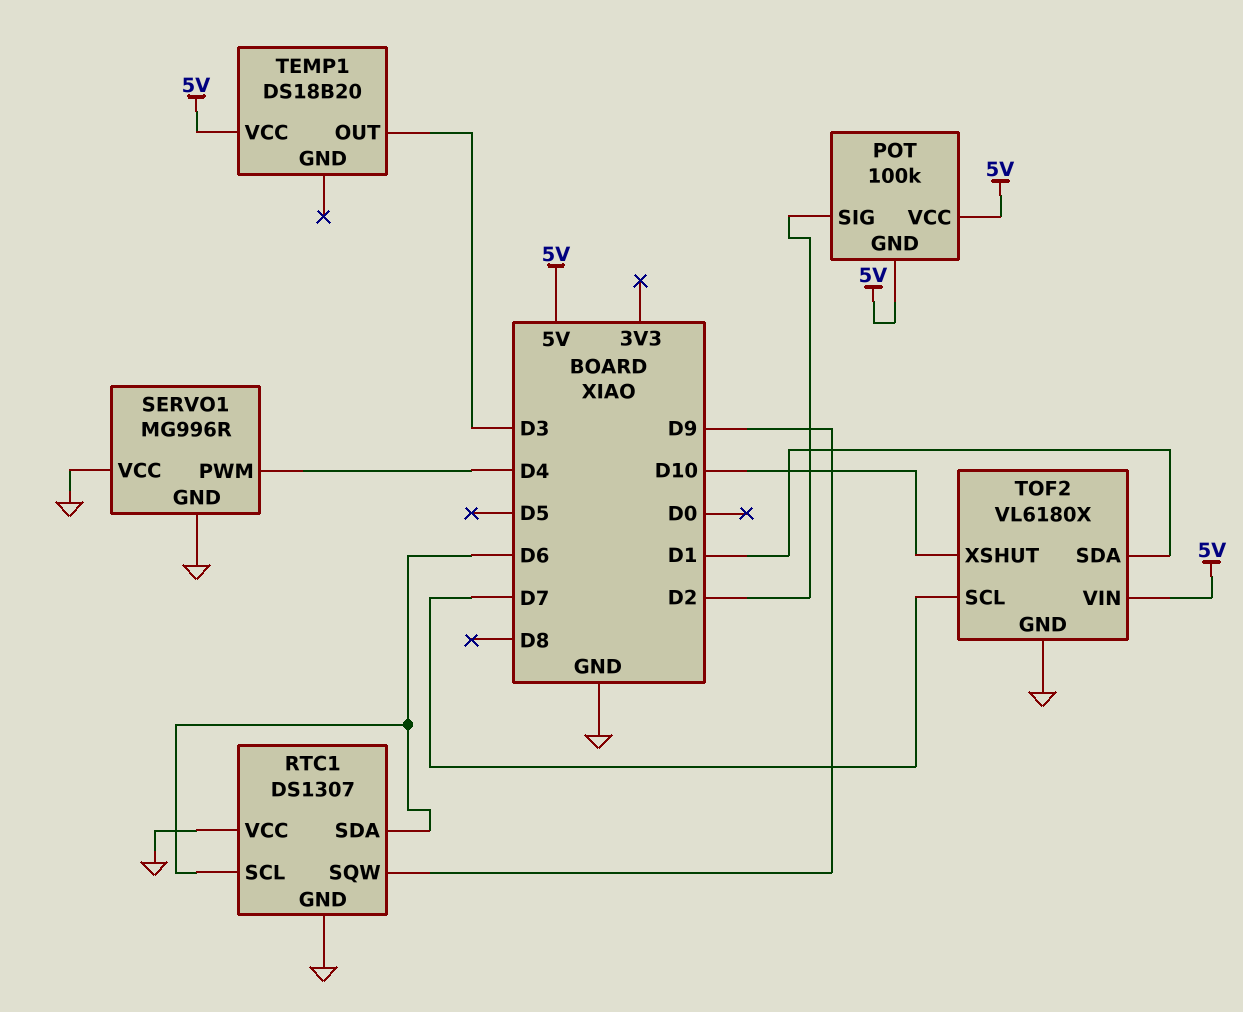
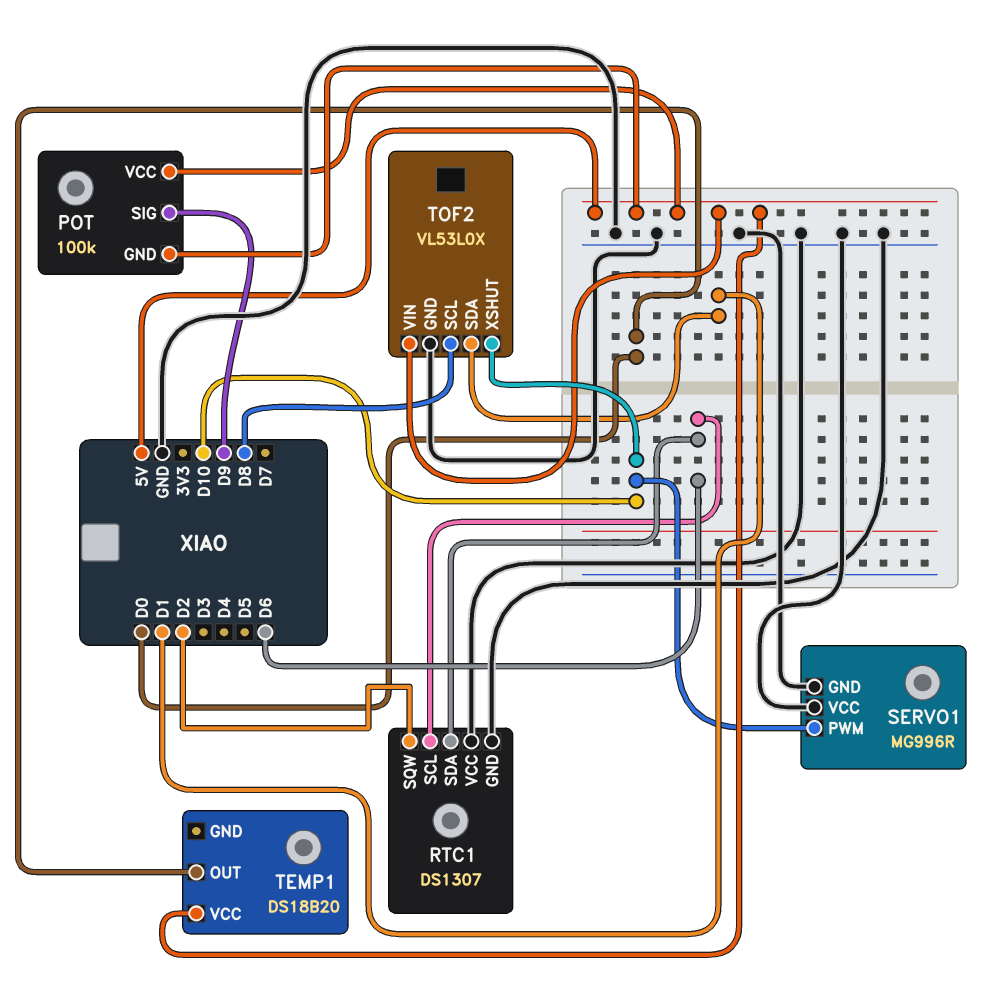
POT pin SIG: D2 -> D9
RTC1 pin SQW: D9 -> D2
SERVO1 pin PWM: D4 -> D10
TEMP1 pin OUT: D3 -> D0
TOF2: VL6180X -> VL53L0X
TOF2 pin SCL: D7 -> D8

